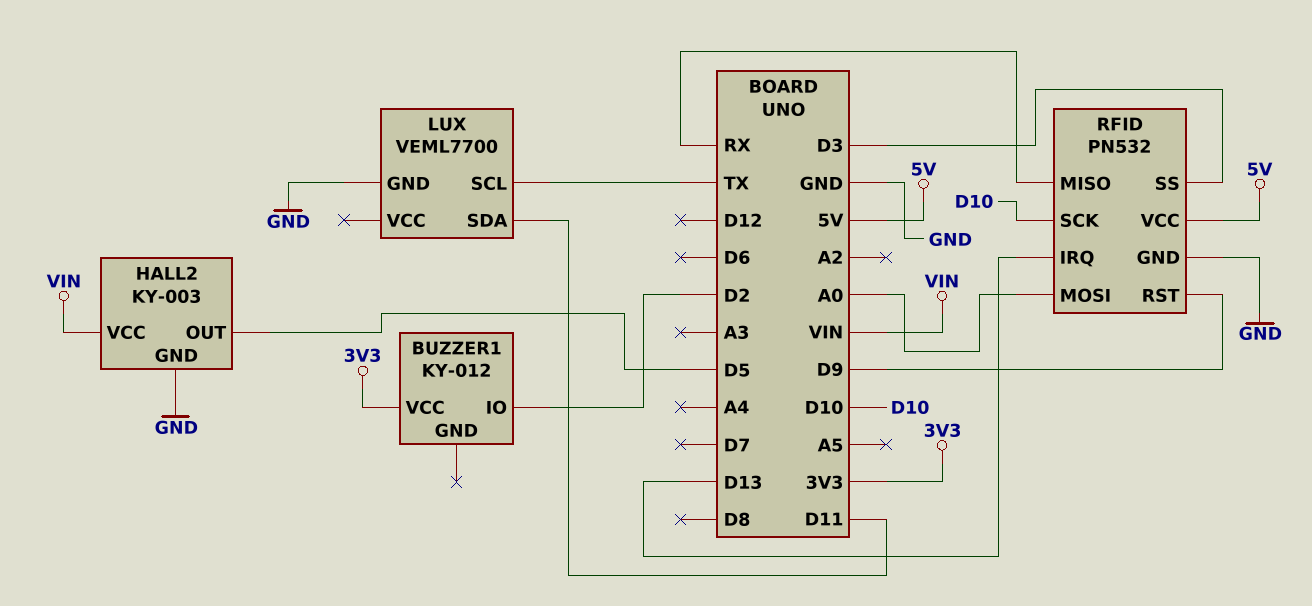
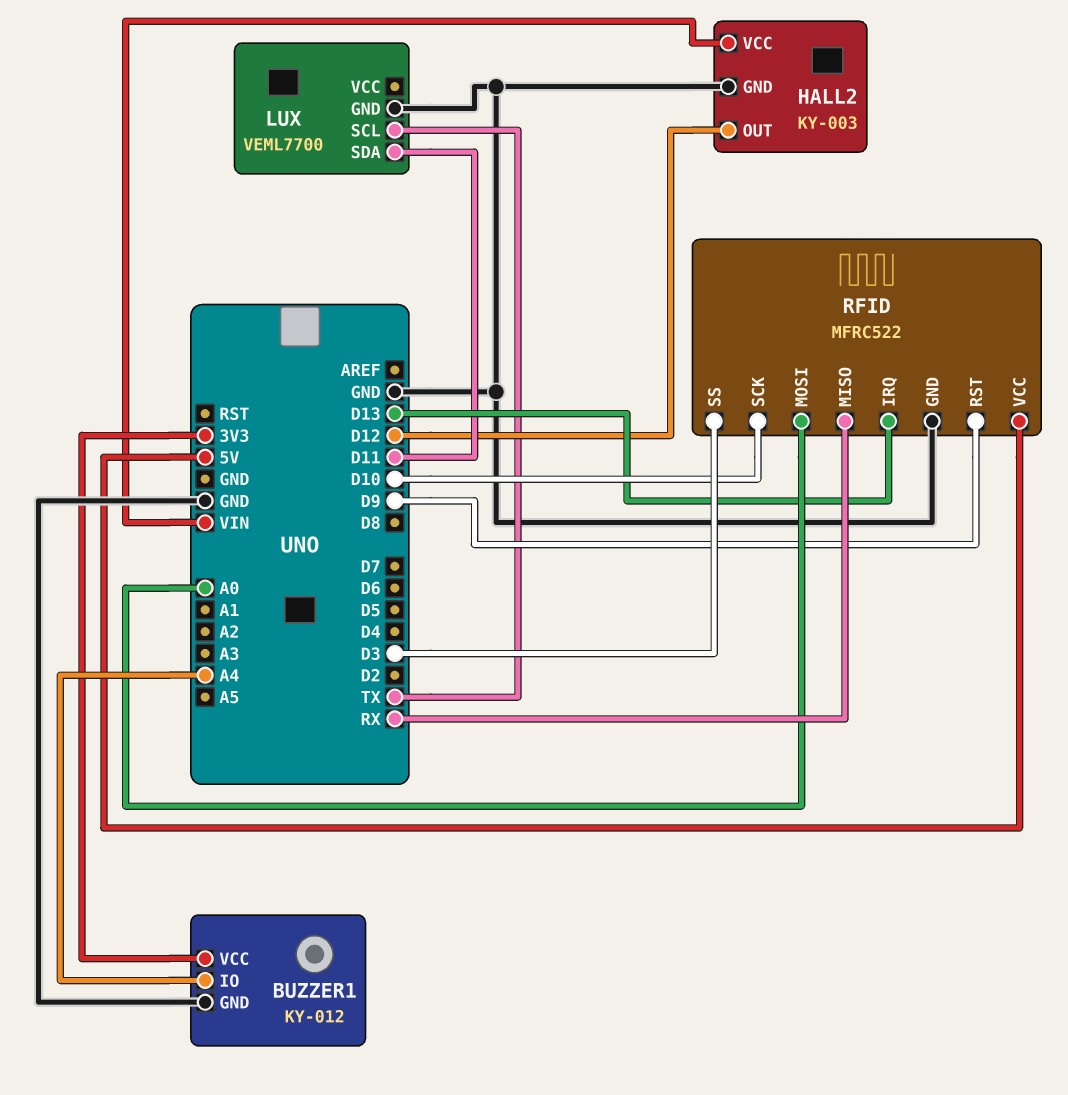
BUZZER1 pin GND: none -> GND
BUZZER1 pin IO: D2 -> A4
HALL2 pin OUT: D5 -> D12
RFID: PN532 -> MFRC522

